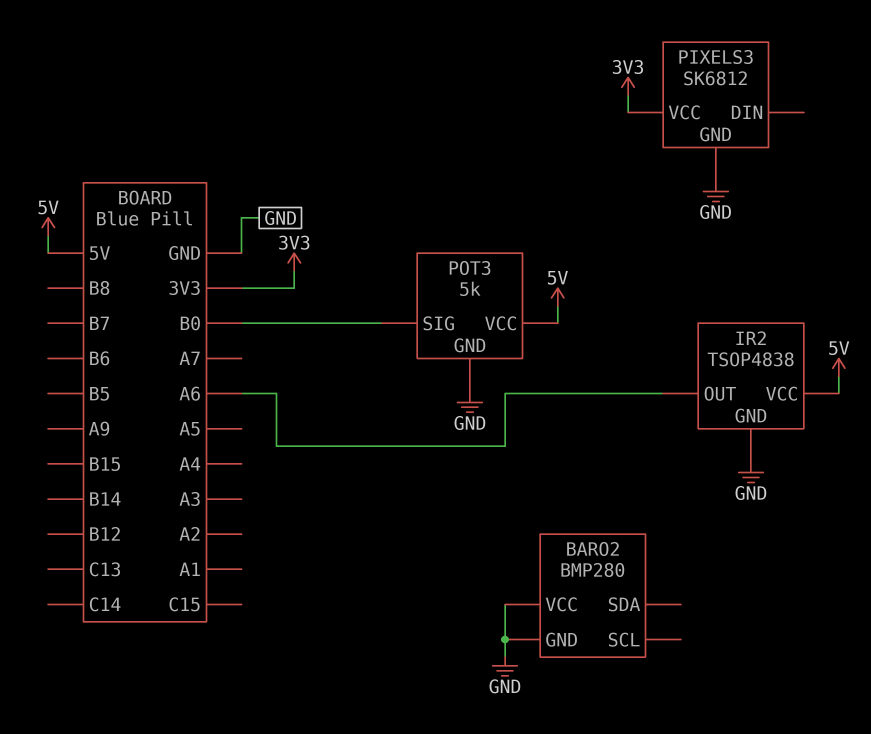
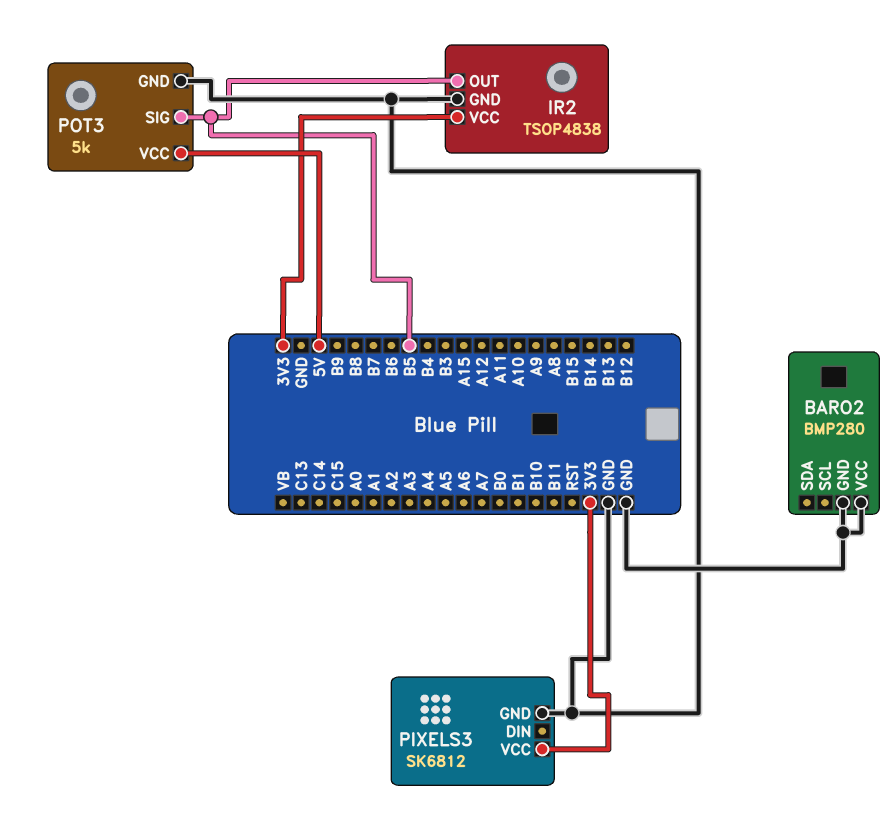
IR2 pin OUT: A6 -> B5
IR2 pin VCC: 5V -> 3V3
POT3 pin SIG: B0 -> B5

